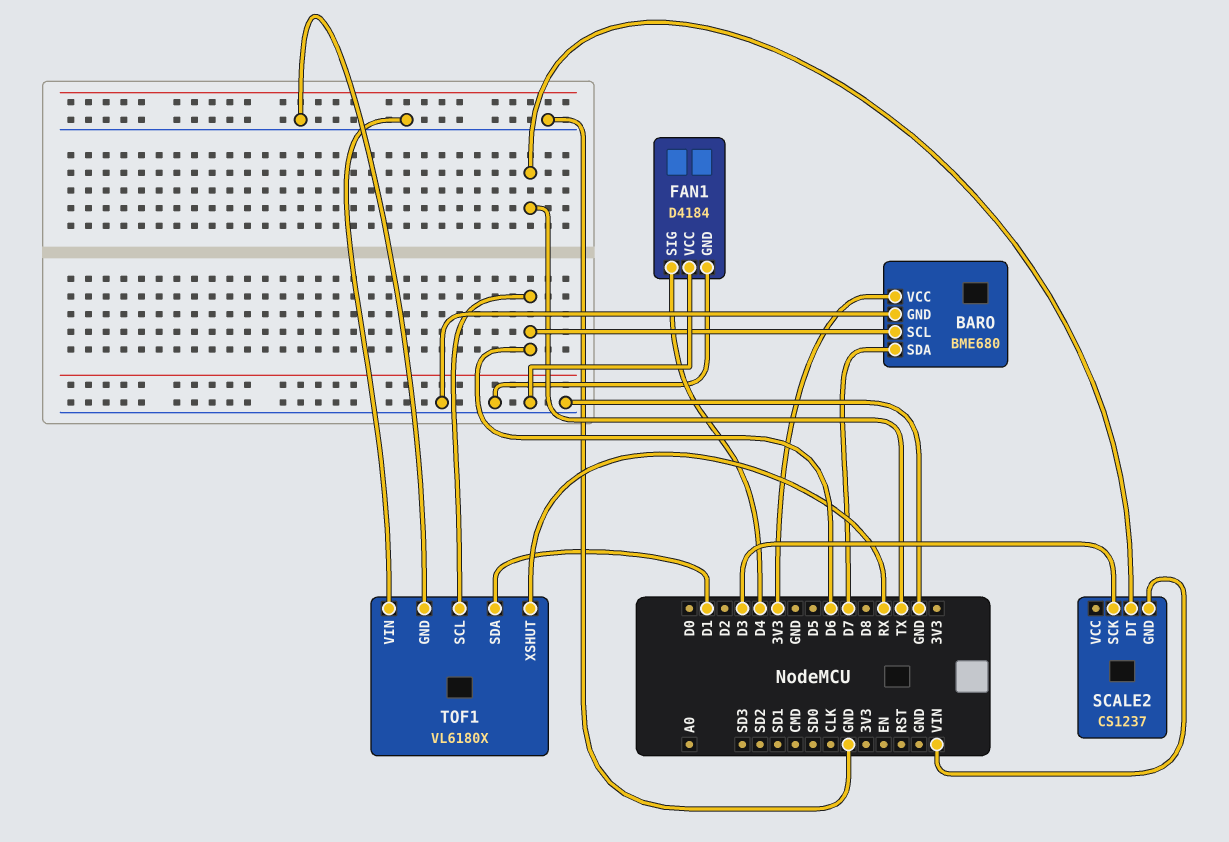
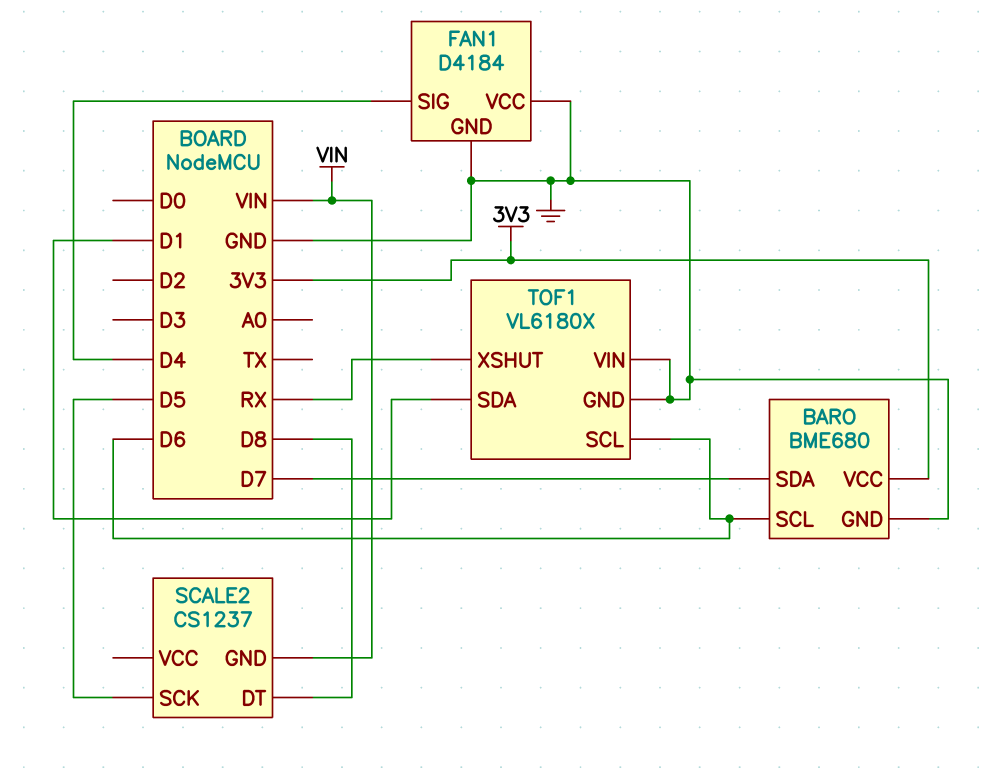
SCALE2 pin DT: TX -> D8
SCALE2 pin SCK: D3 -> D5

